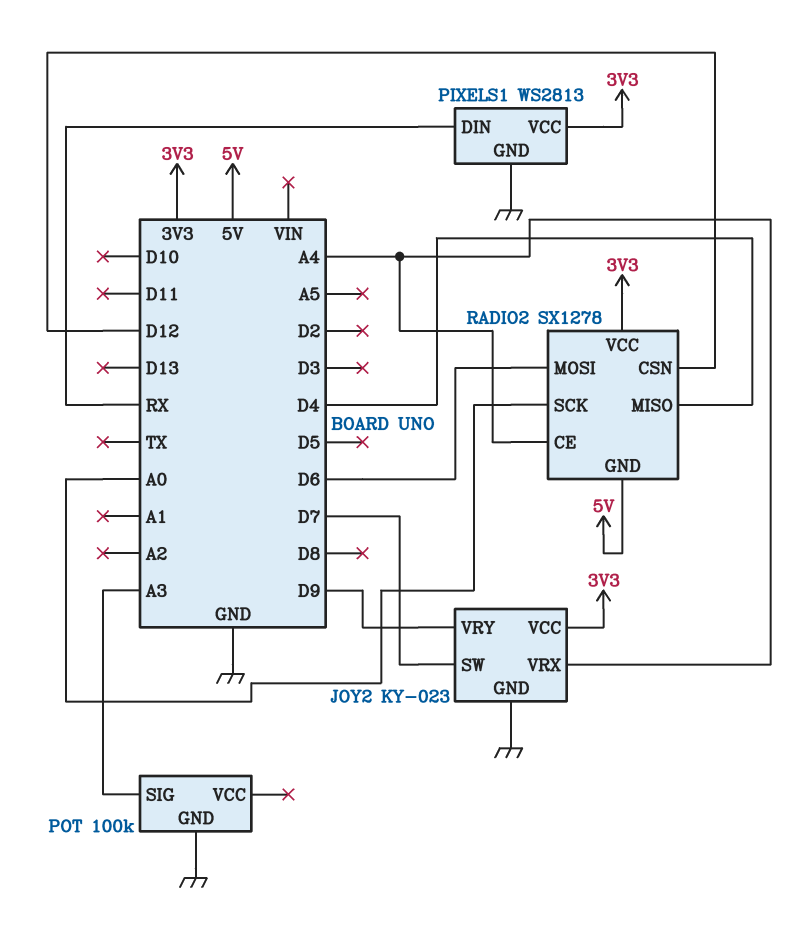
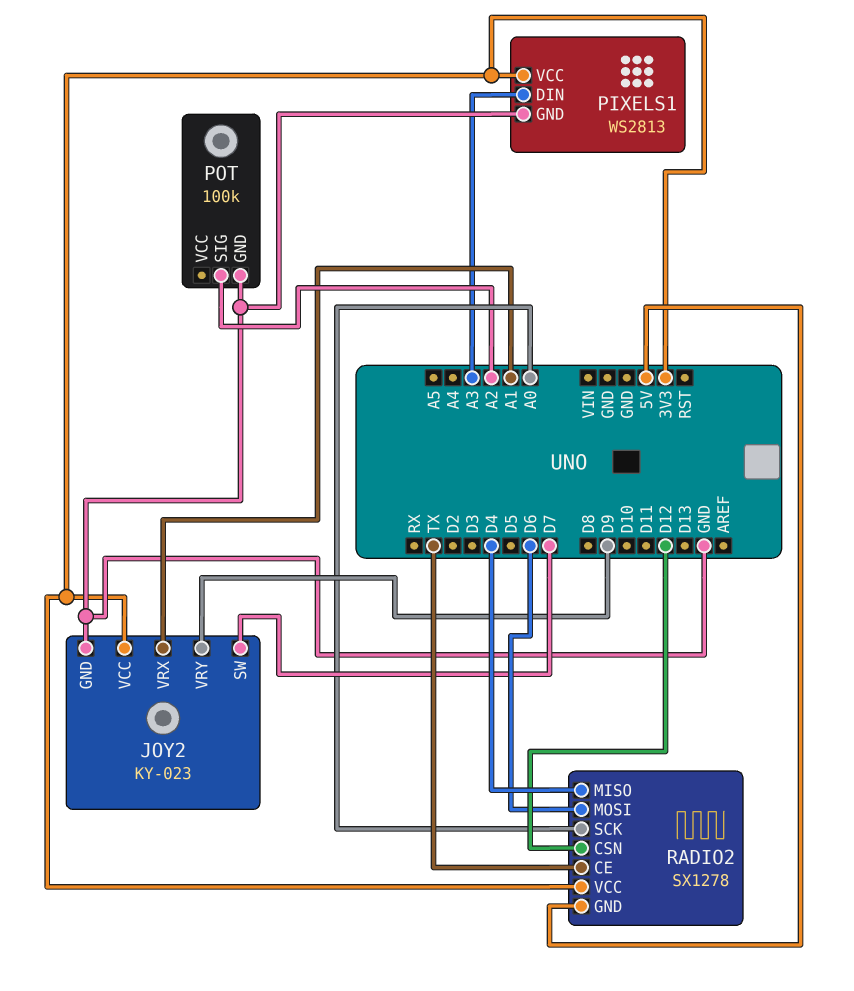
JOY2 pin VRX: A4 -> A1
PIXELS1 pin DIN: RX -> A3
POT pin SIG: A3 -> A2
RADIO2 pin CE: A4 -> TX

